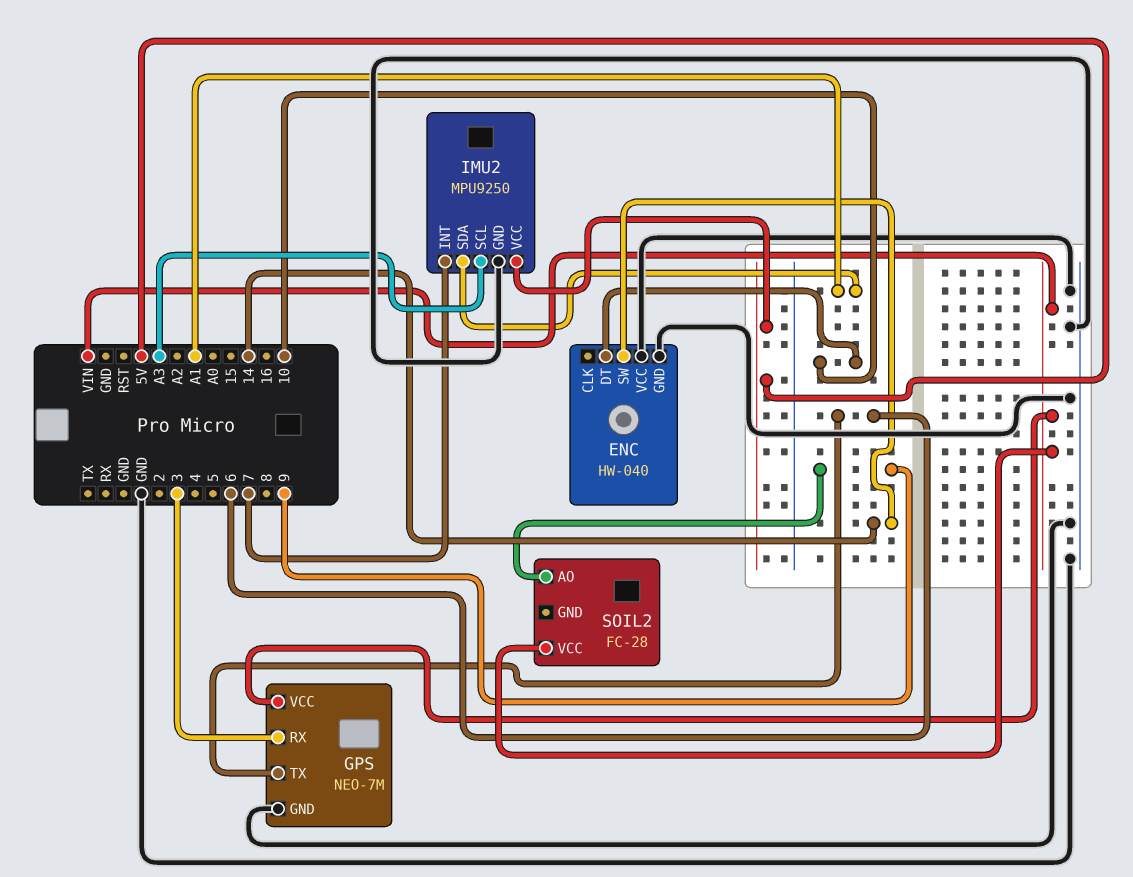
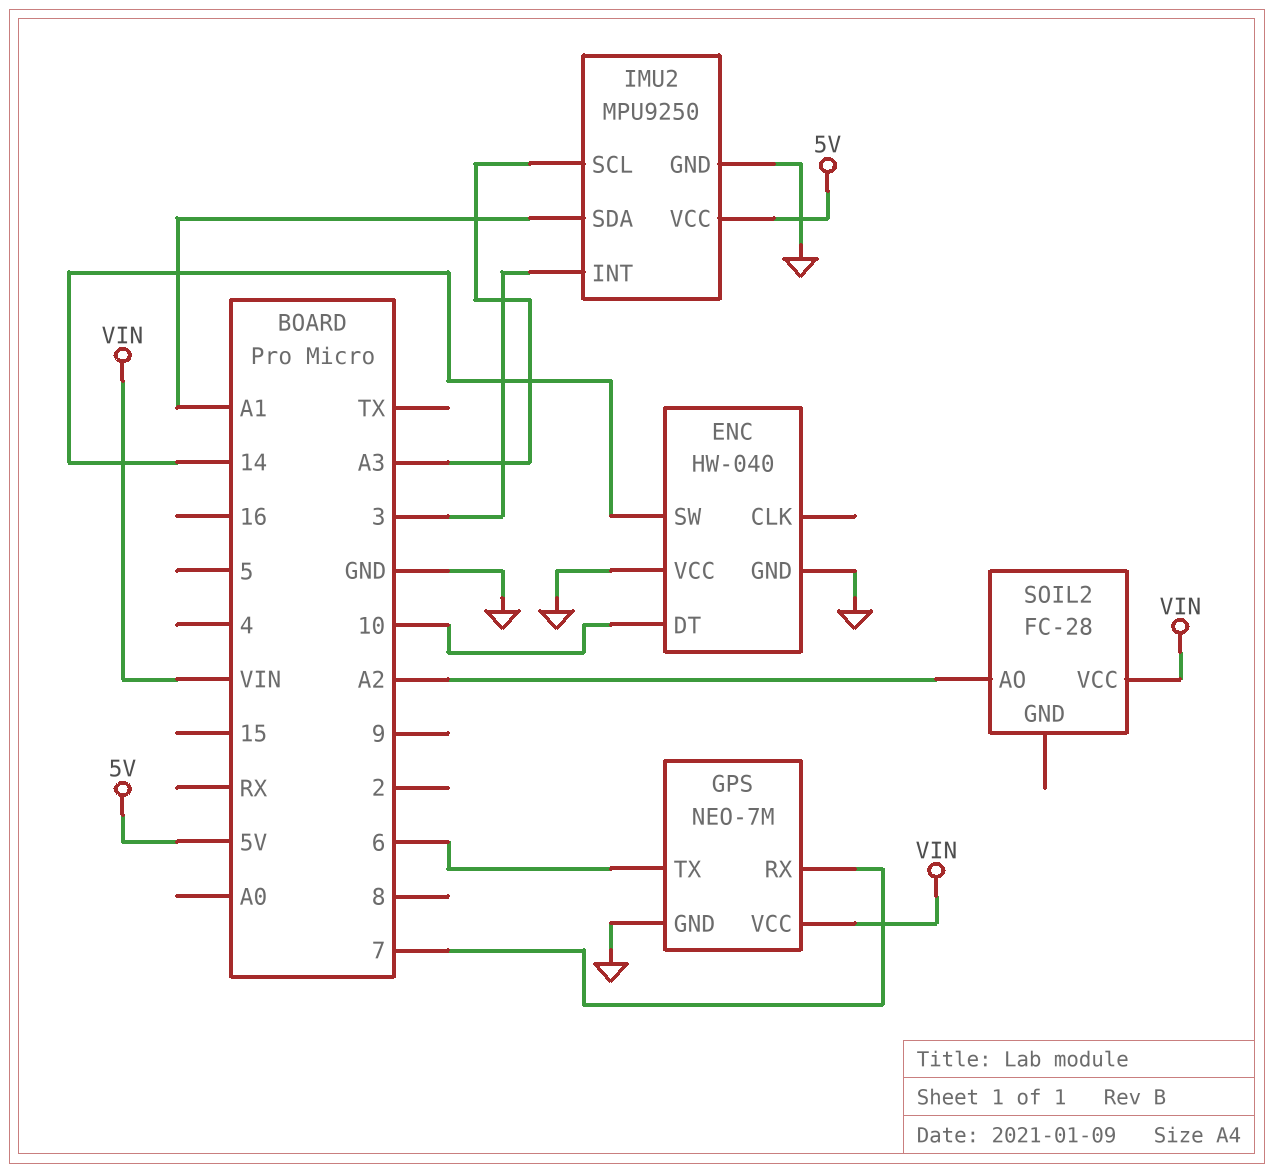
GPS pin RX: 3 -> 7
IMU2 pin INT: 7 -> 3
SOIL2 pin AO: 9 -> A2

